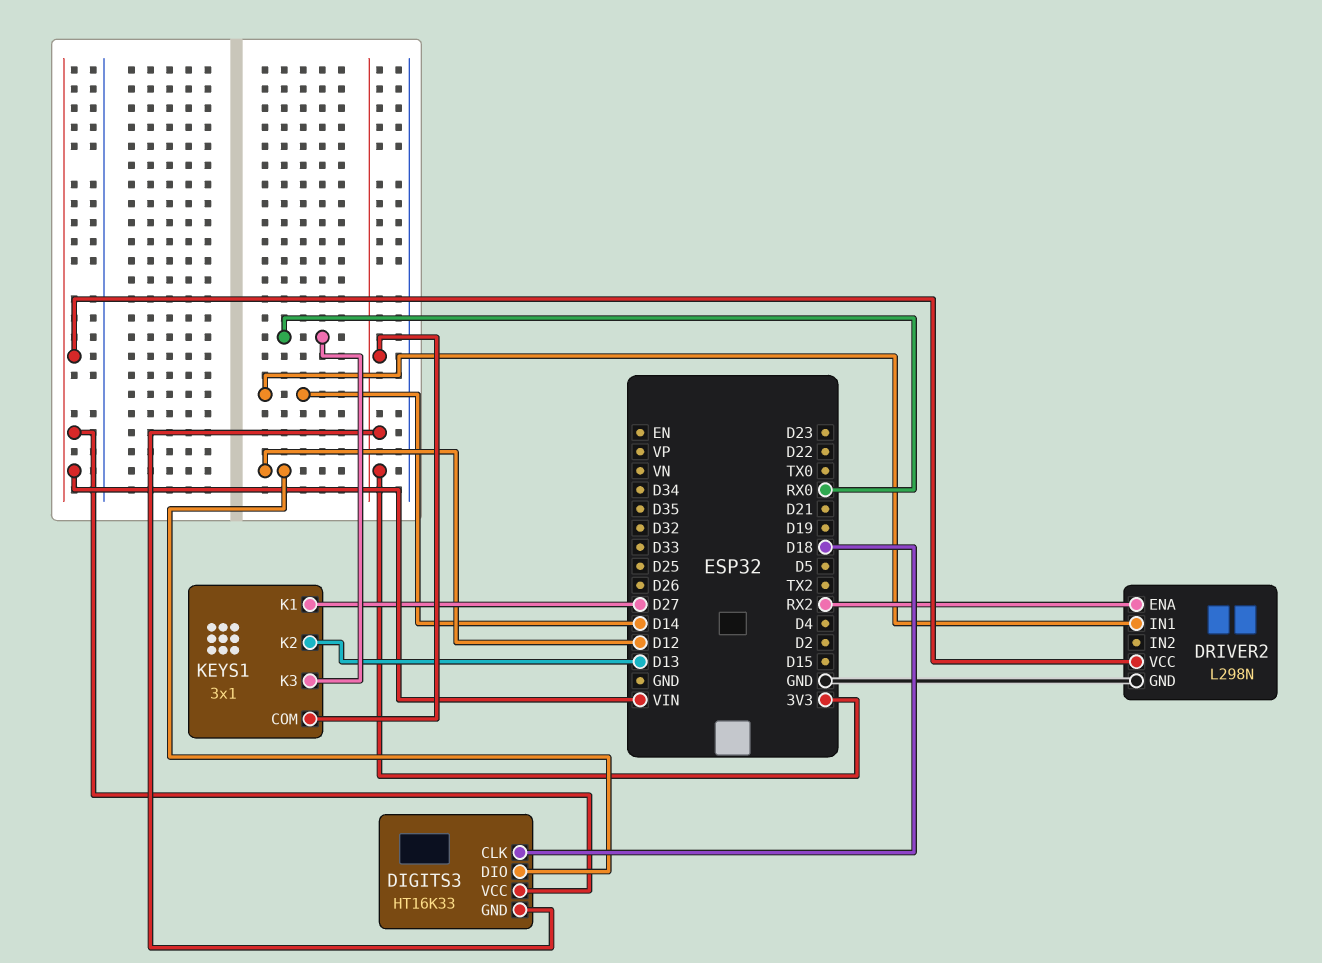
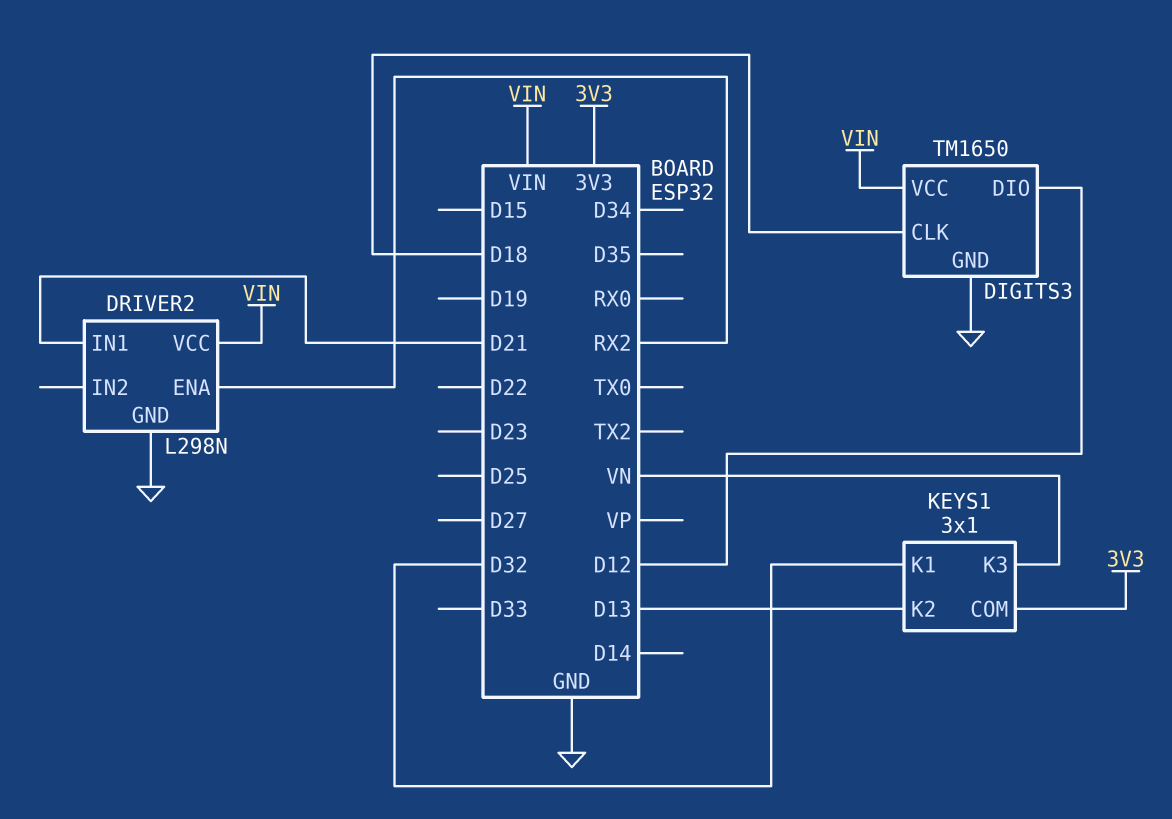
DIGITS3: HT16K33 -> TM1650
DIGITS3 pin GND: 3V3 -> GND
DRIVER2 pin IN1: D14 -> D21
KEYS1 pin K1: D27 -> D32
KEYS1 pin K3: RX0 -> VN

